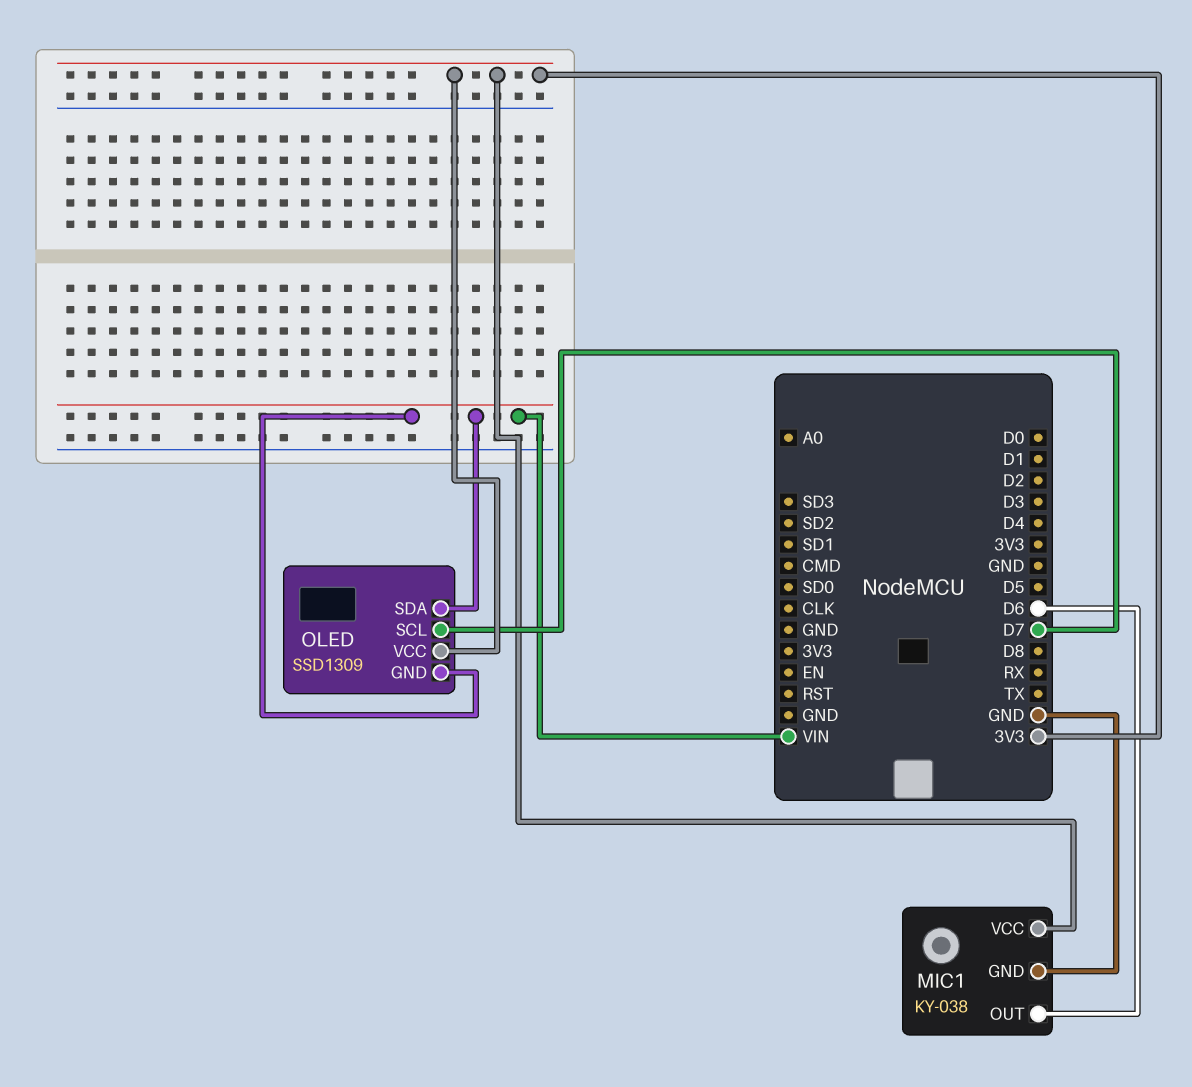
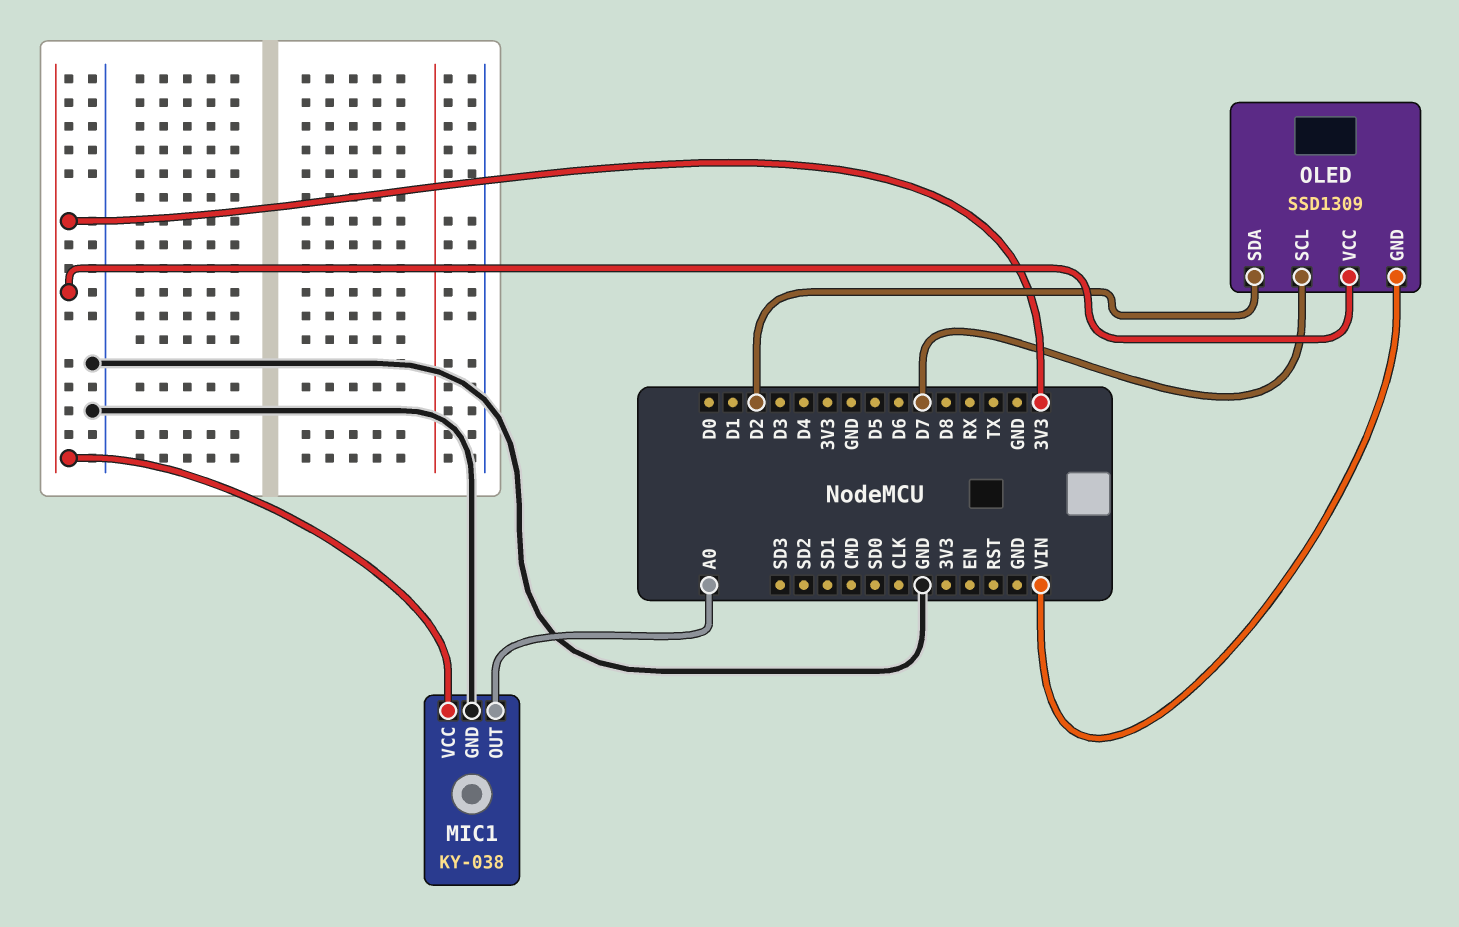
MIC1 pin OUT: D6 -> A0
OLED pin SDA: VIN -> D2

